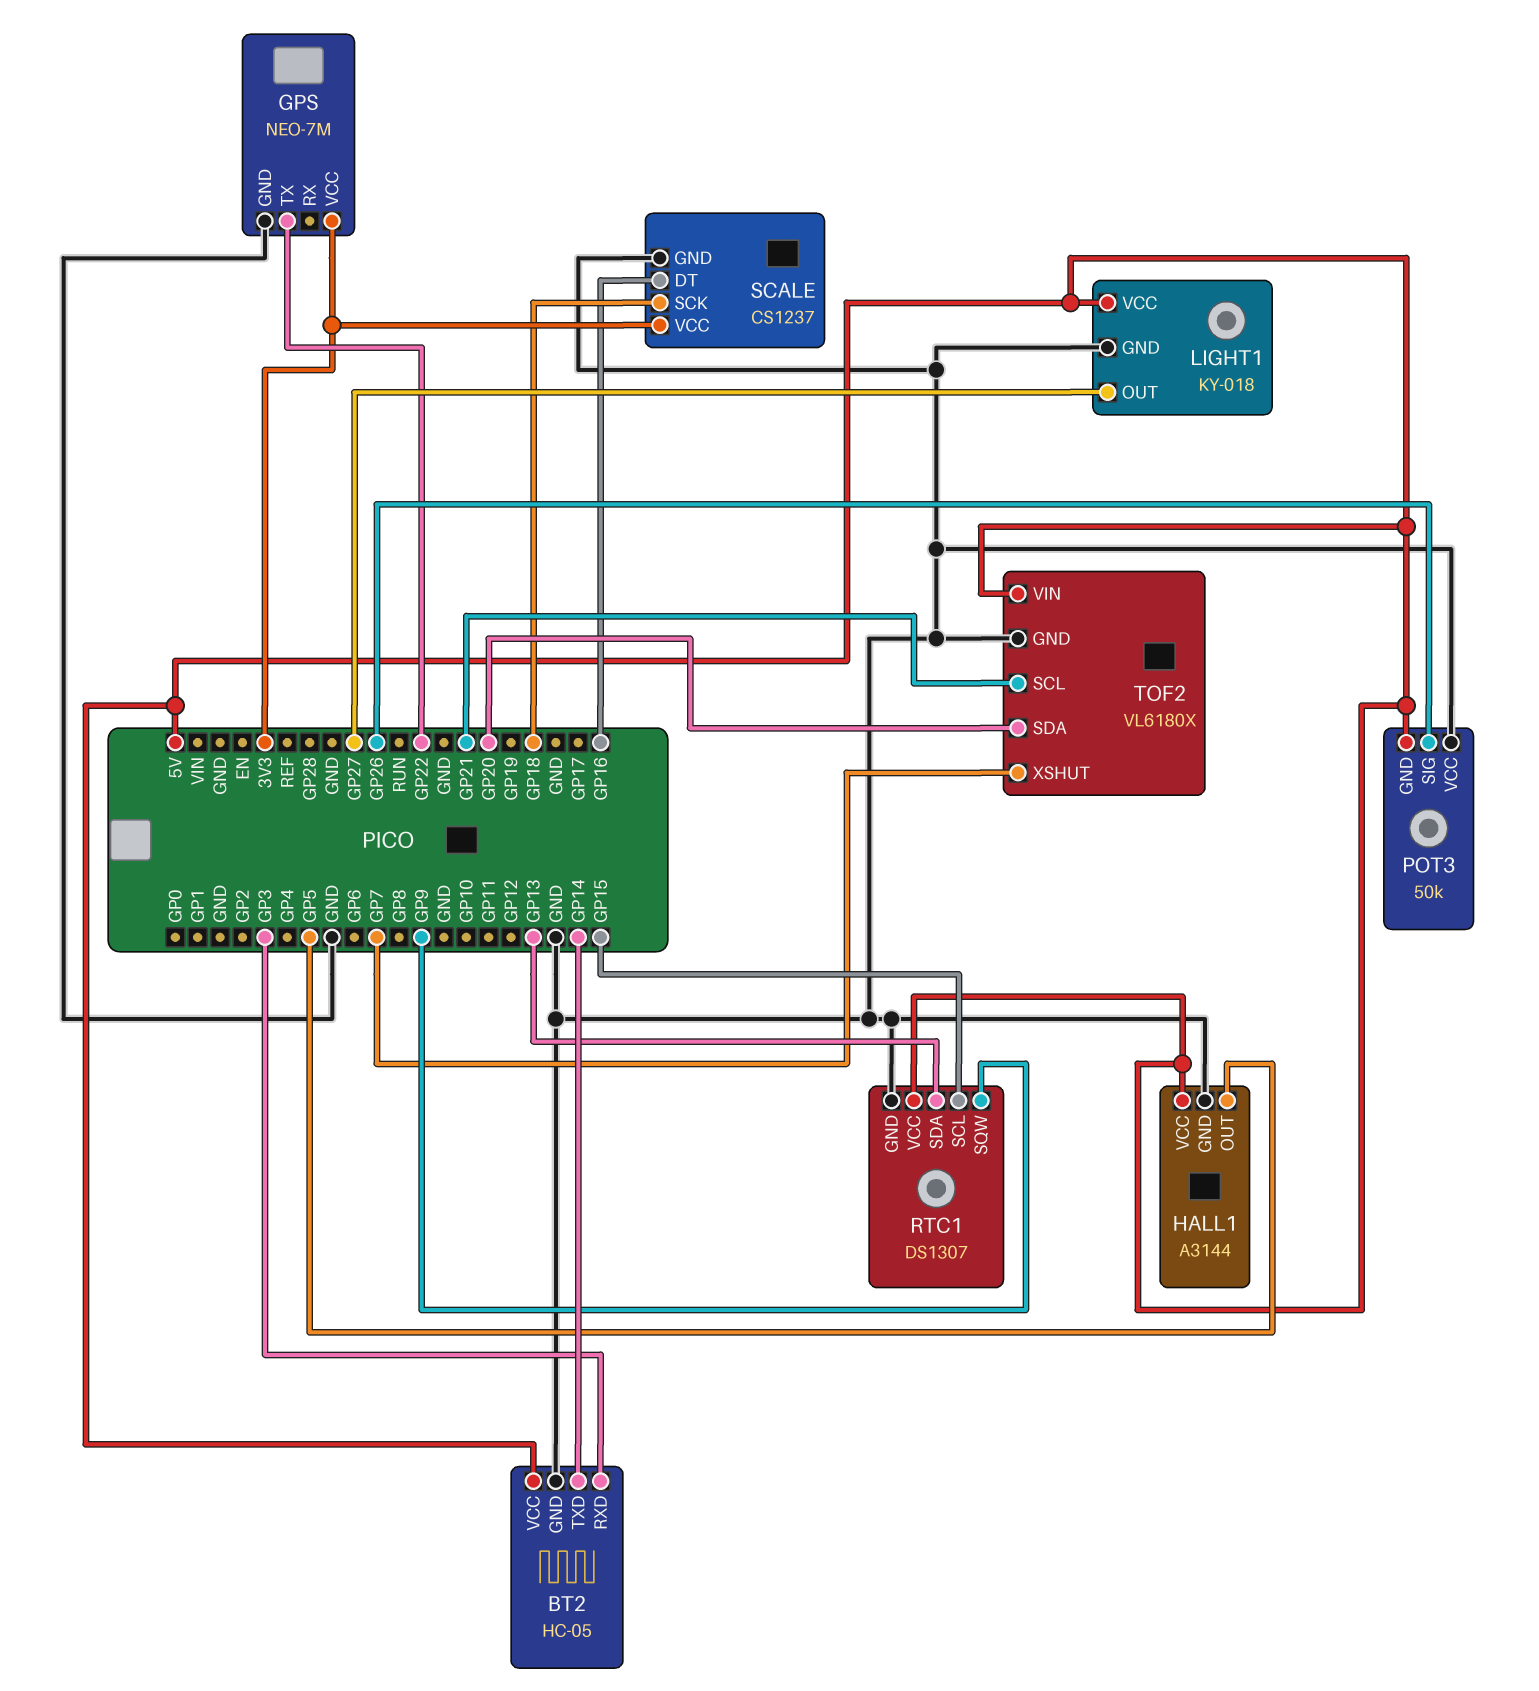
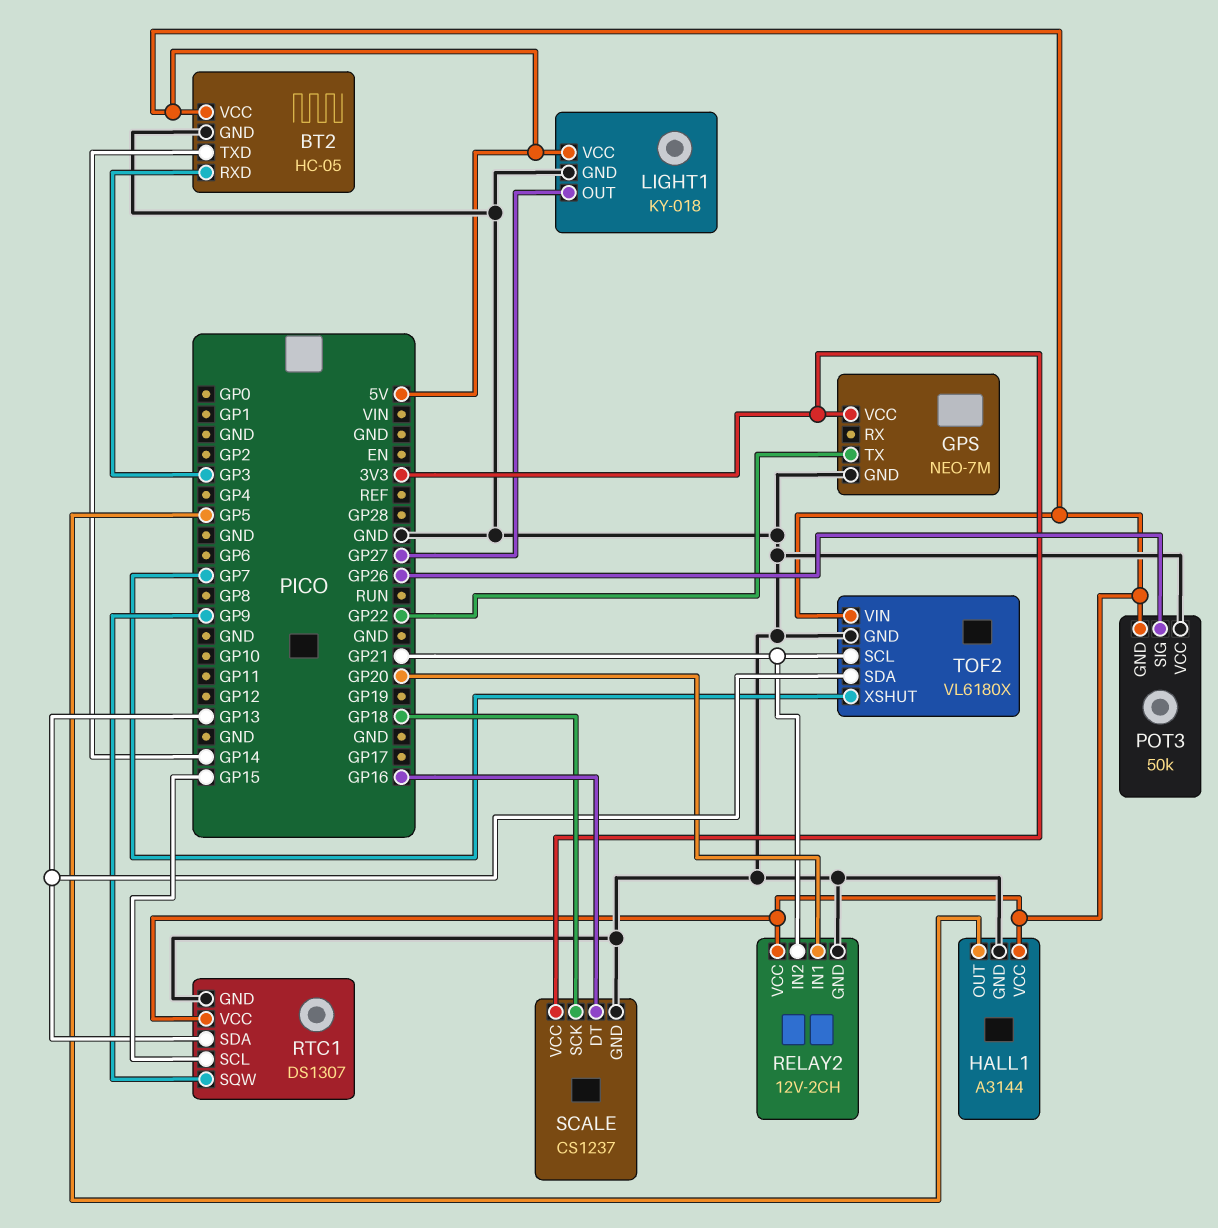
RELAY2: none -> 12V-2CH
RELAY2 pin GND: none -> GND
RELAY2 pin IN1: none -> GP20
RELAY2 pin IN2: none -> GP21
RELAY2 pin VCC: none -> 5V
TOF2 pin SDA: GP20 -> GP13

